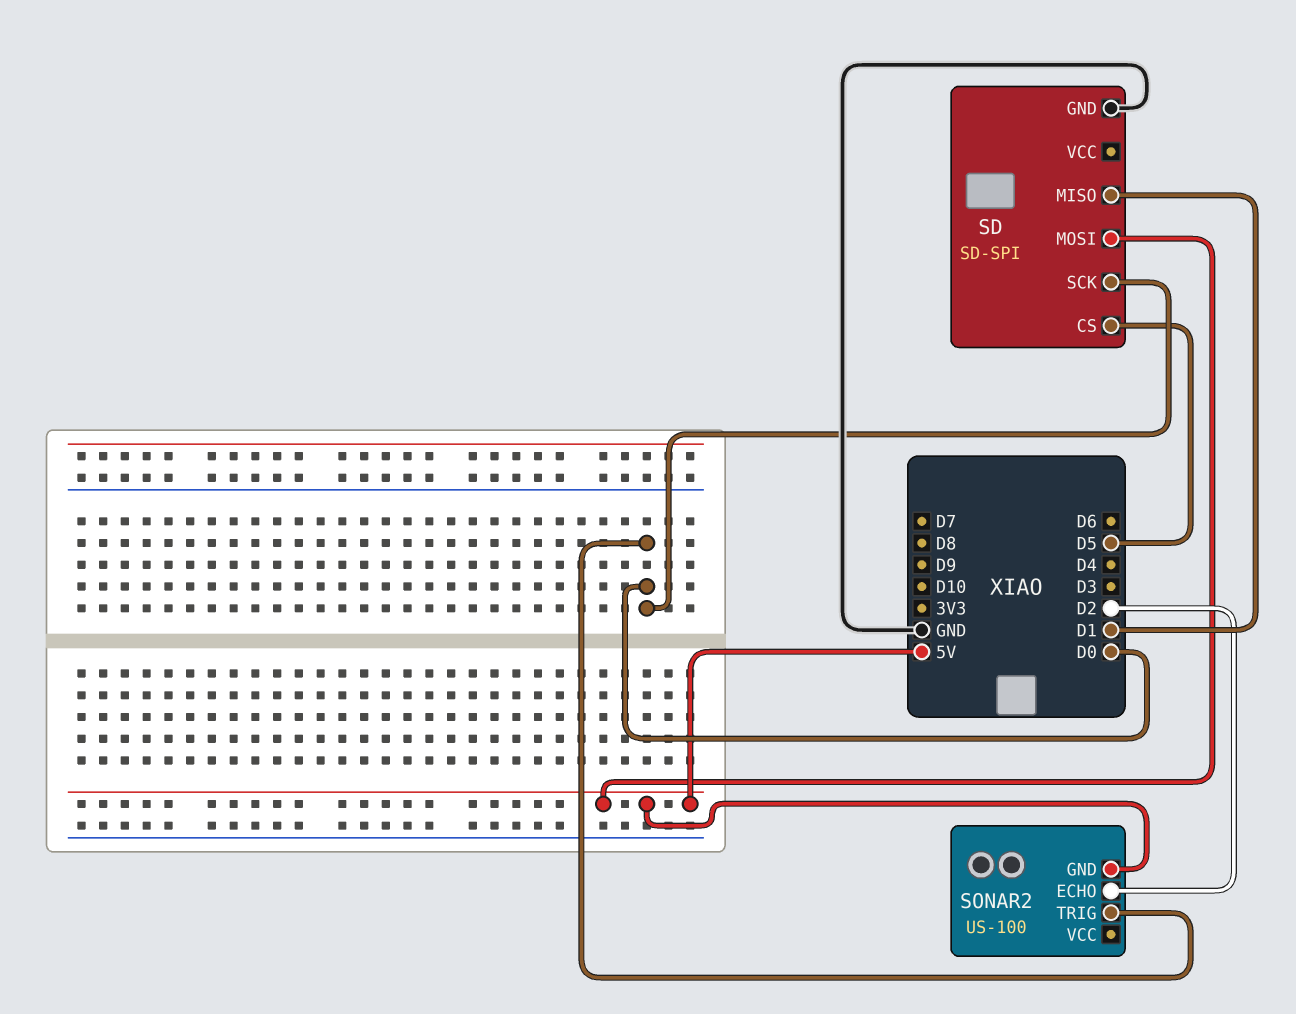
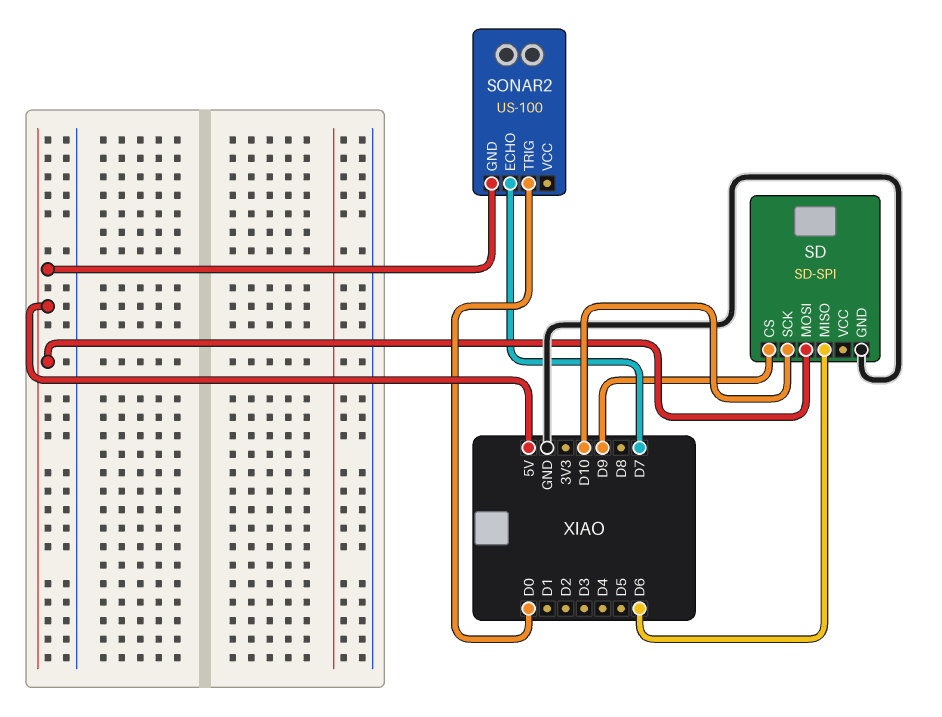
SD pin CS: D5 -> D9
SD pin MISO: D1 -> D6
SD pin SCK: D0 -> D10
SONAR2 pin ECHO: D2 -> D7

